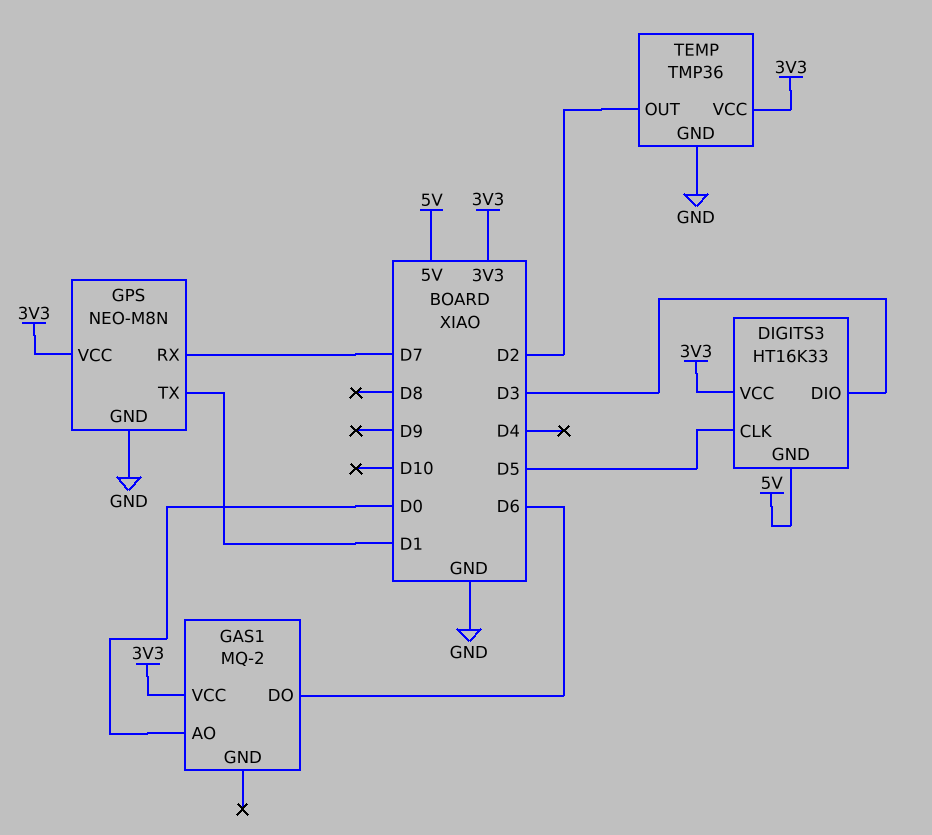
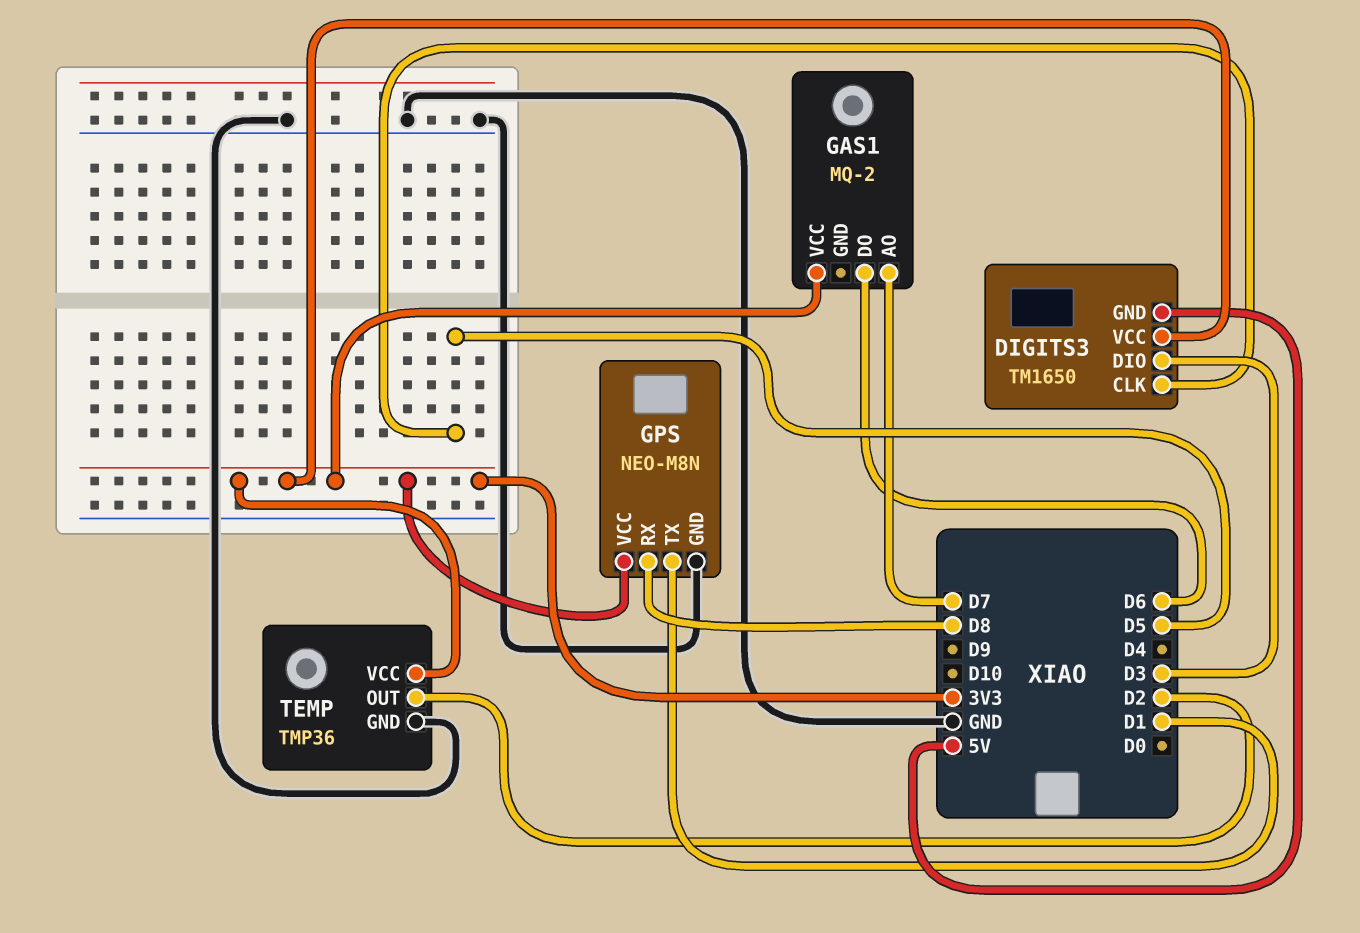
DIGITS3: HT16K33 -> TM1650
GAS1 pin AO: D0 -> D7
GPS pin RX: D7 -> D8

